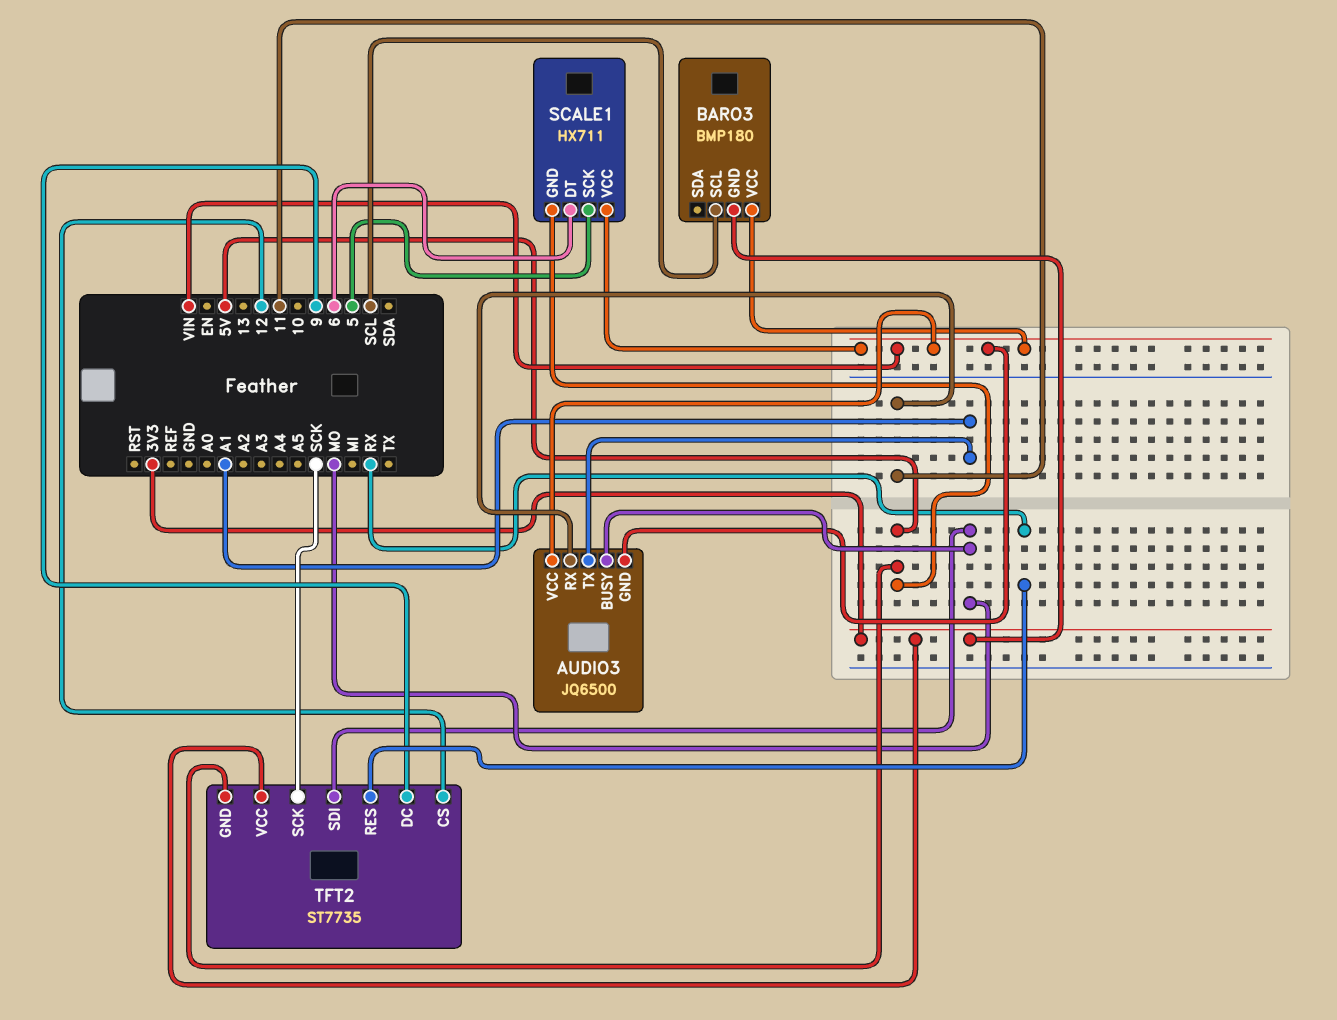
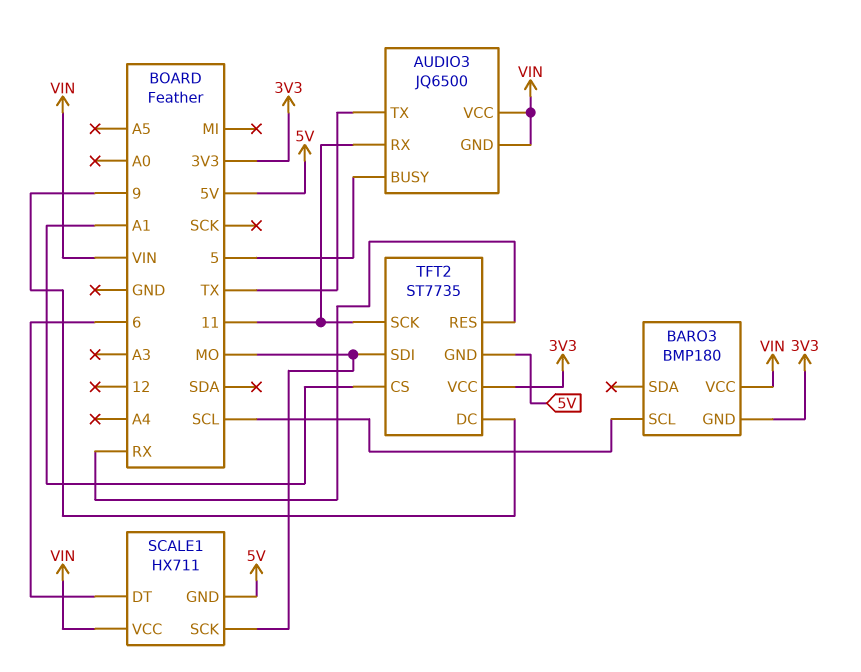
AUDIO3 pin BUSY: MO -> 5
AUDIO3 pin TX: A1 -> TX
SCALE1 pin SCK: 5 -> MO
TFT2 pin CS: 12 -> A1
TFT2 pin SCK: SCK -> 11

